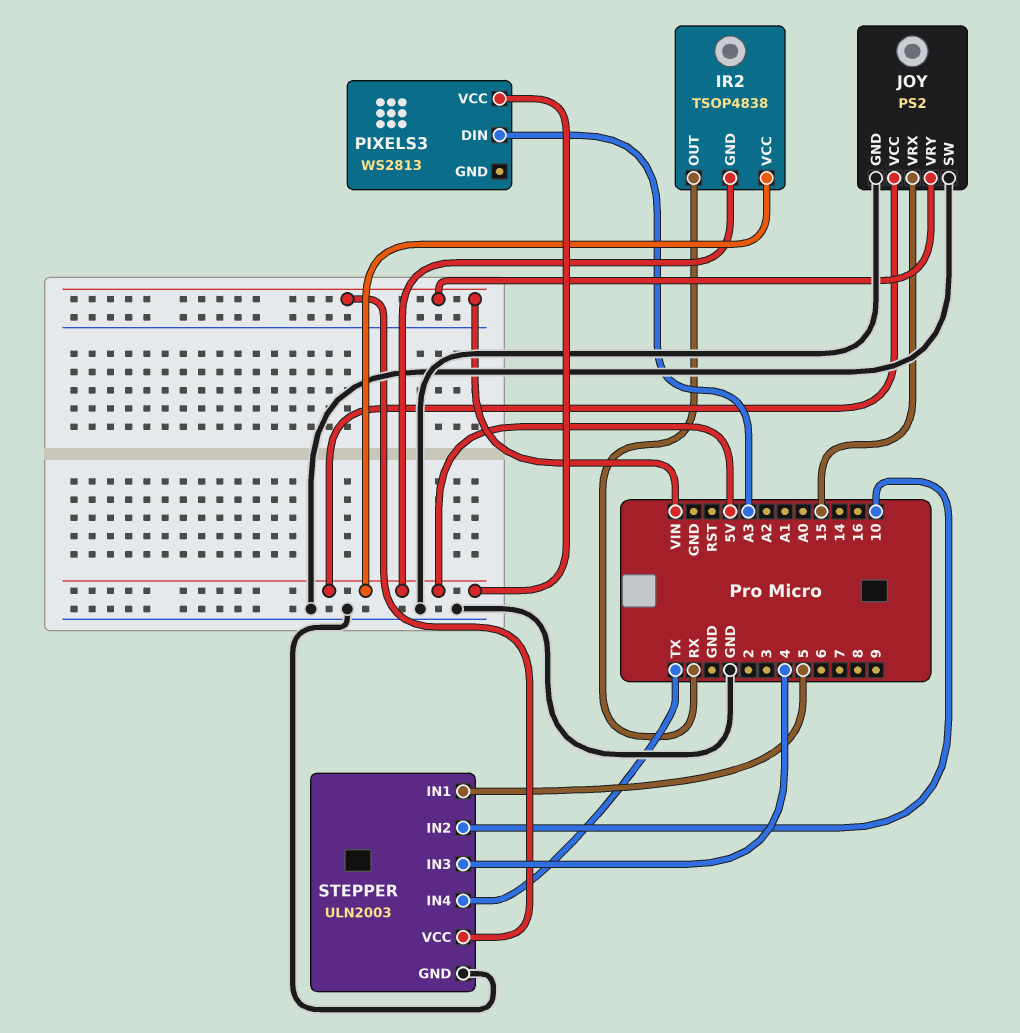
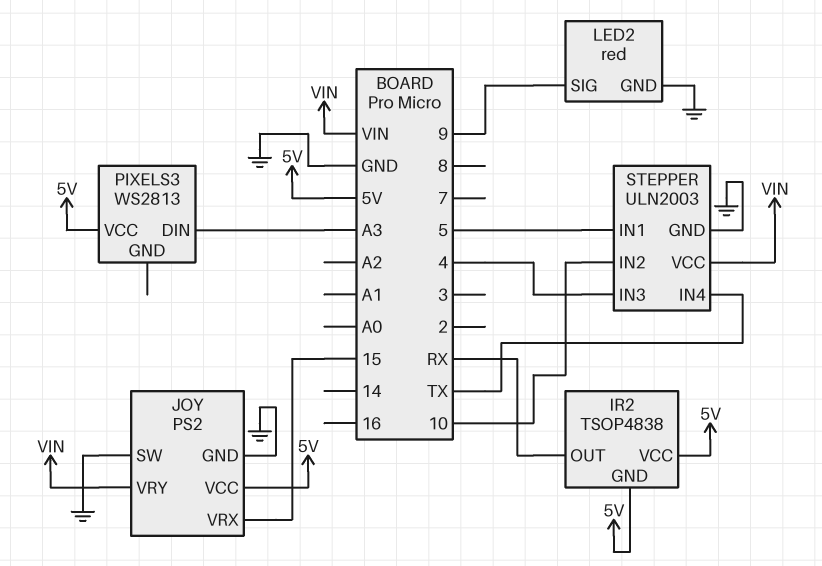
LED2: none -> red
LED2 pin GND: none -> GND
LED2 pin SIG: none -> 9

